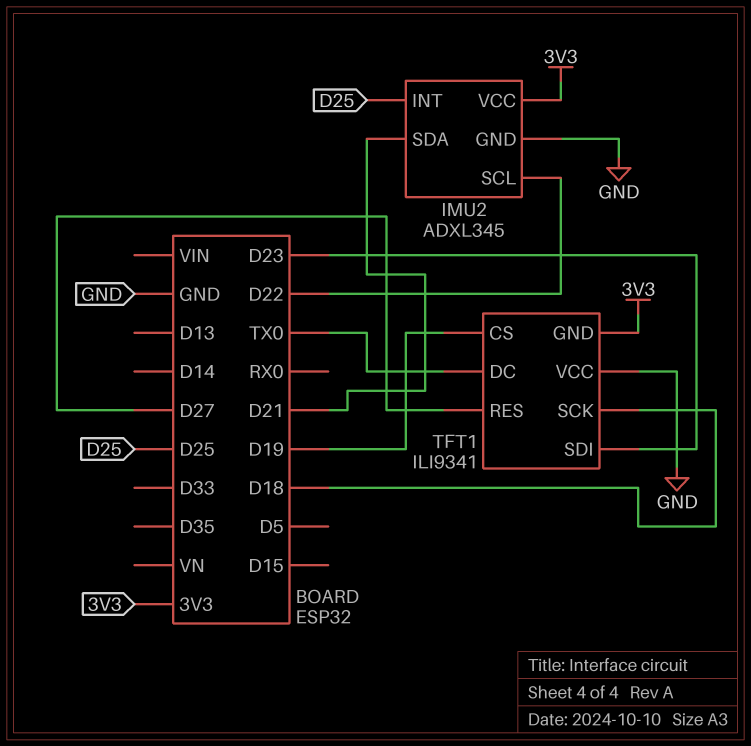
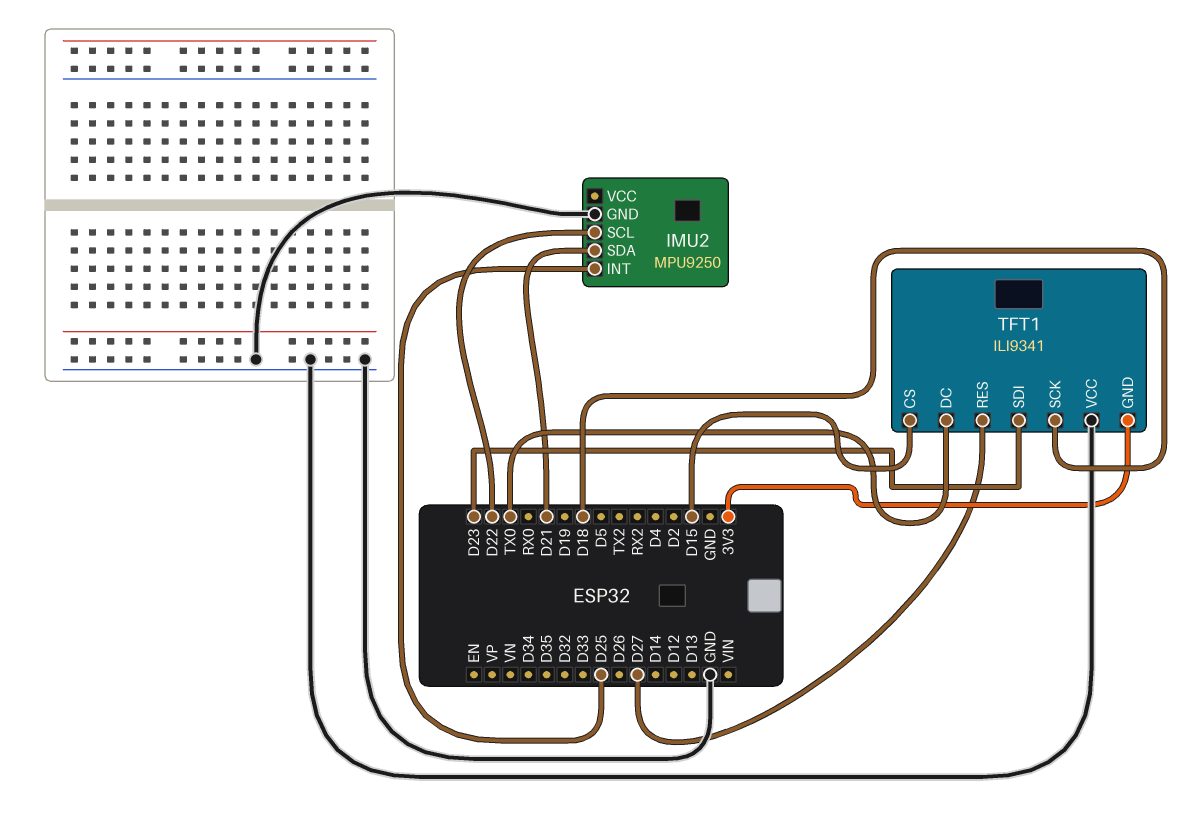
IMU2: ADXL345 -> MPU9250
IMU2 pin VCC: 3V3 -> none
TFT1 pin CS: D19 -> D15

